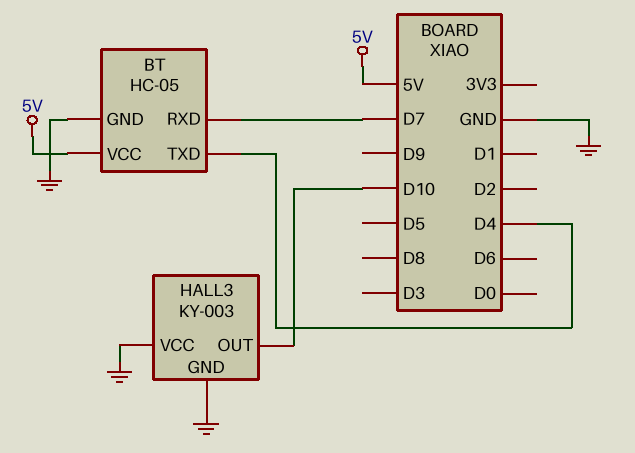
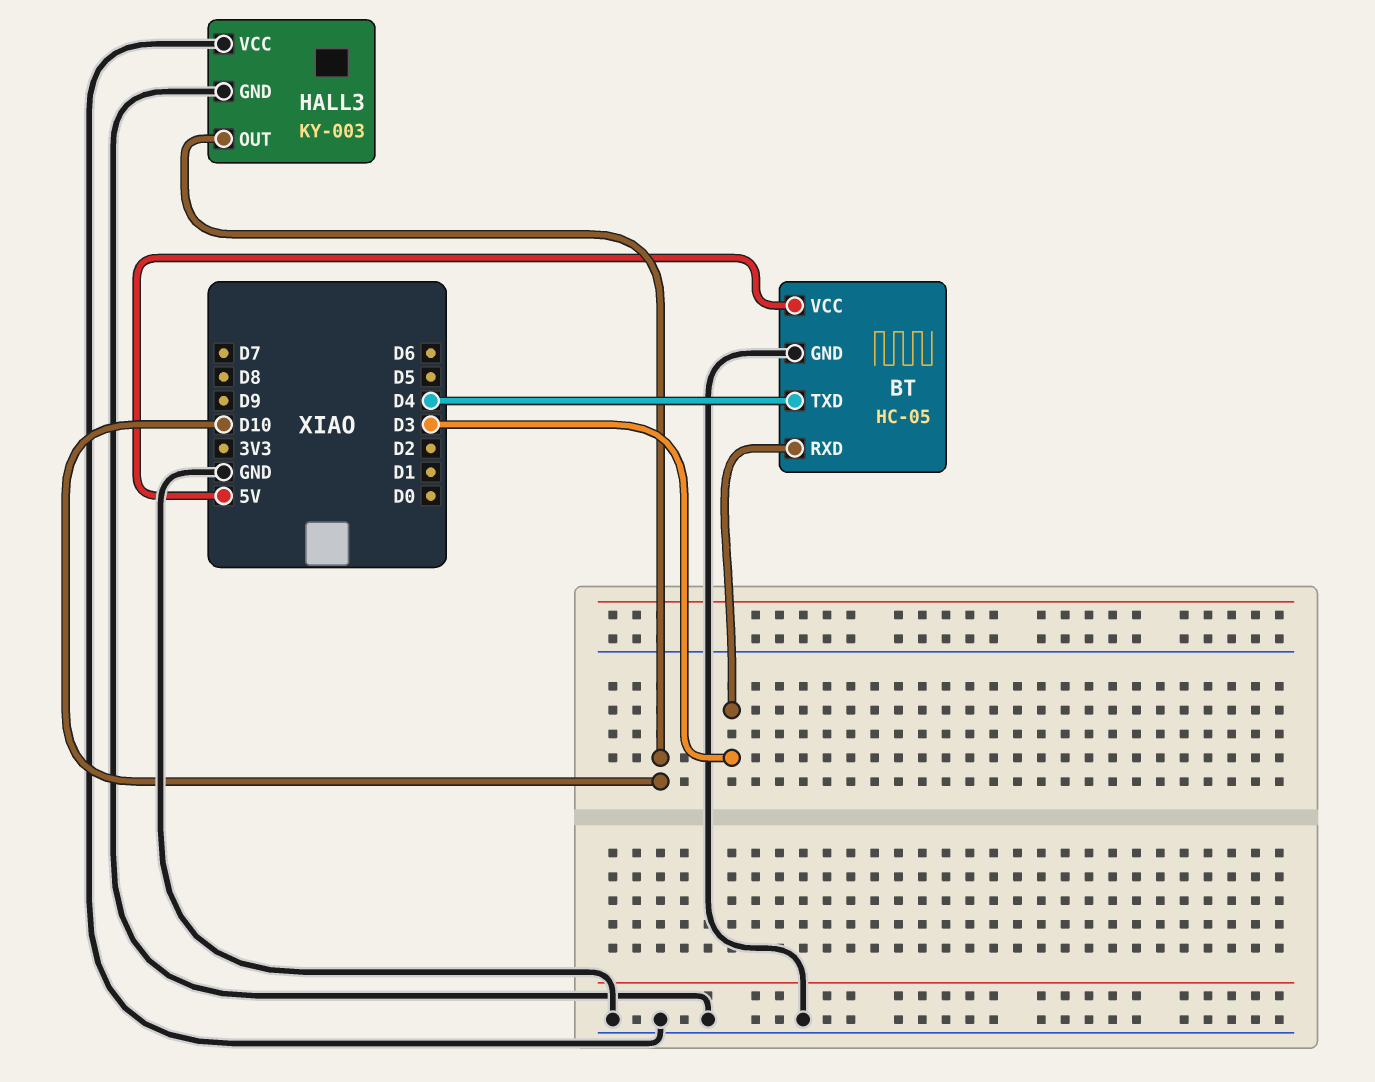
BT pin RXD: D7 -> D3

